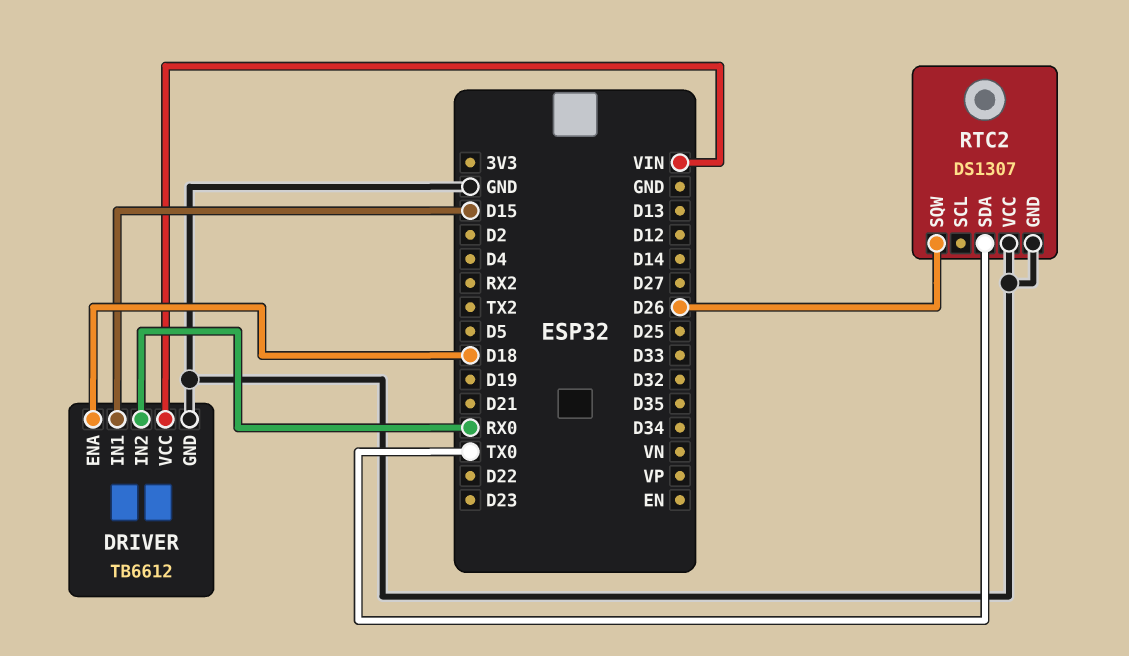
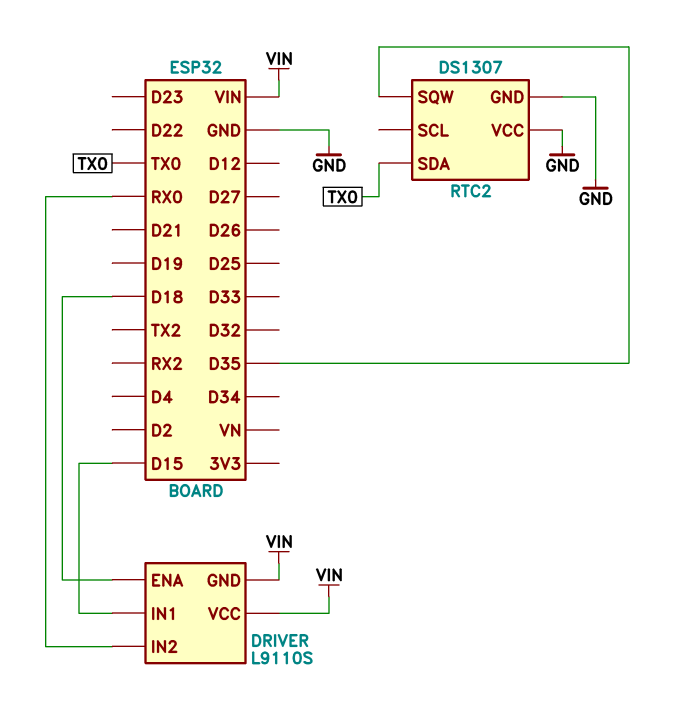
DRIVER: TB6612 -> L9110S
DRIVER pin GND: GND -> VIN
RTC2 pin SQW: D26 -> D35

